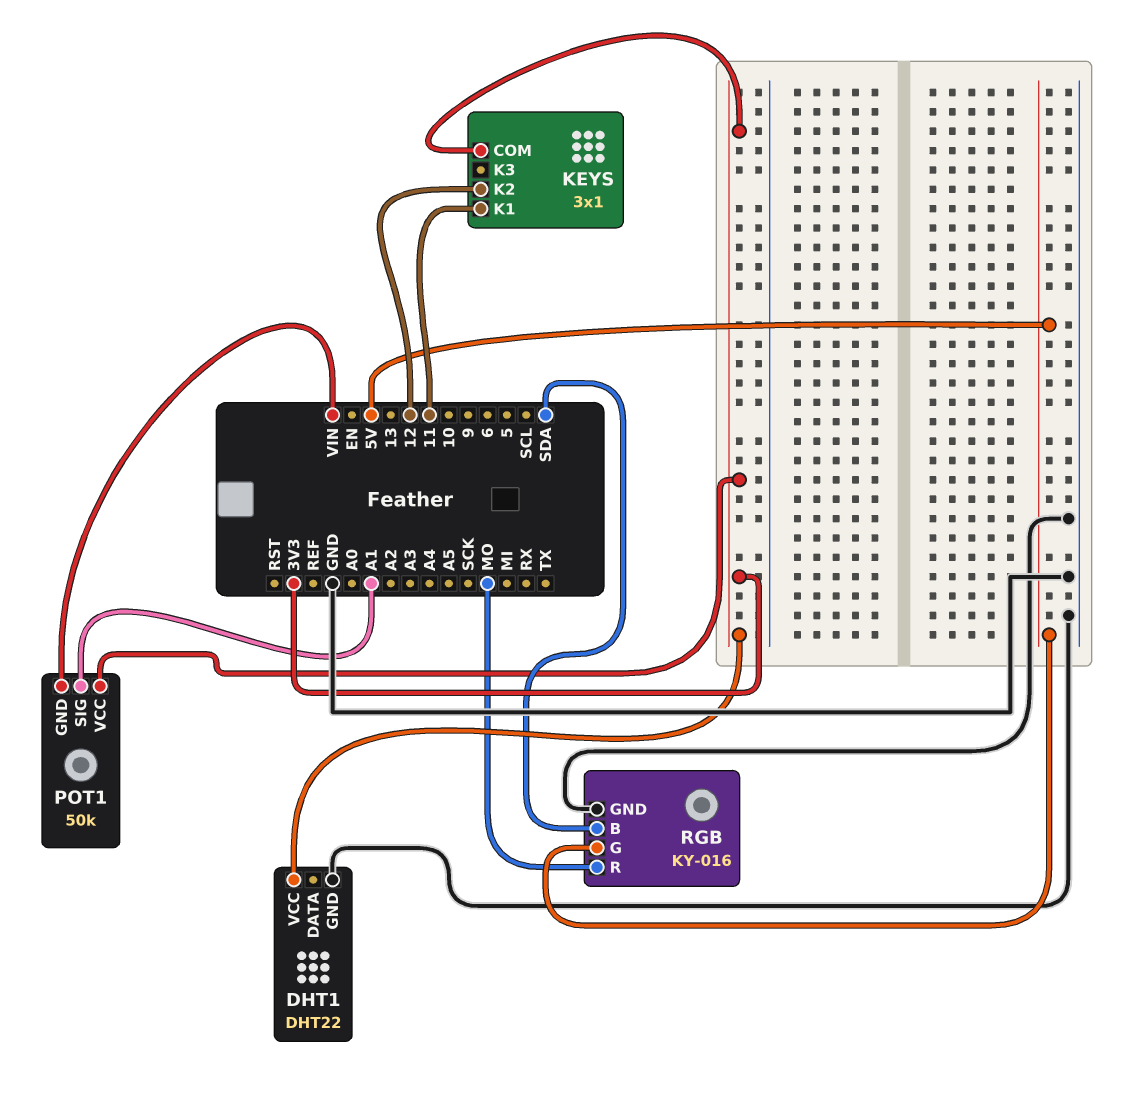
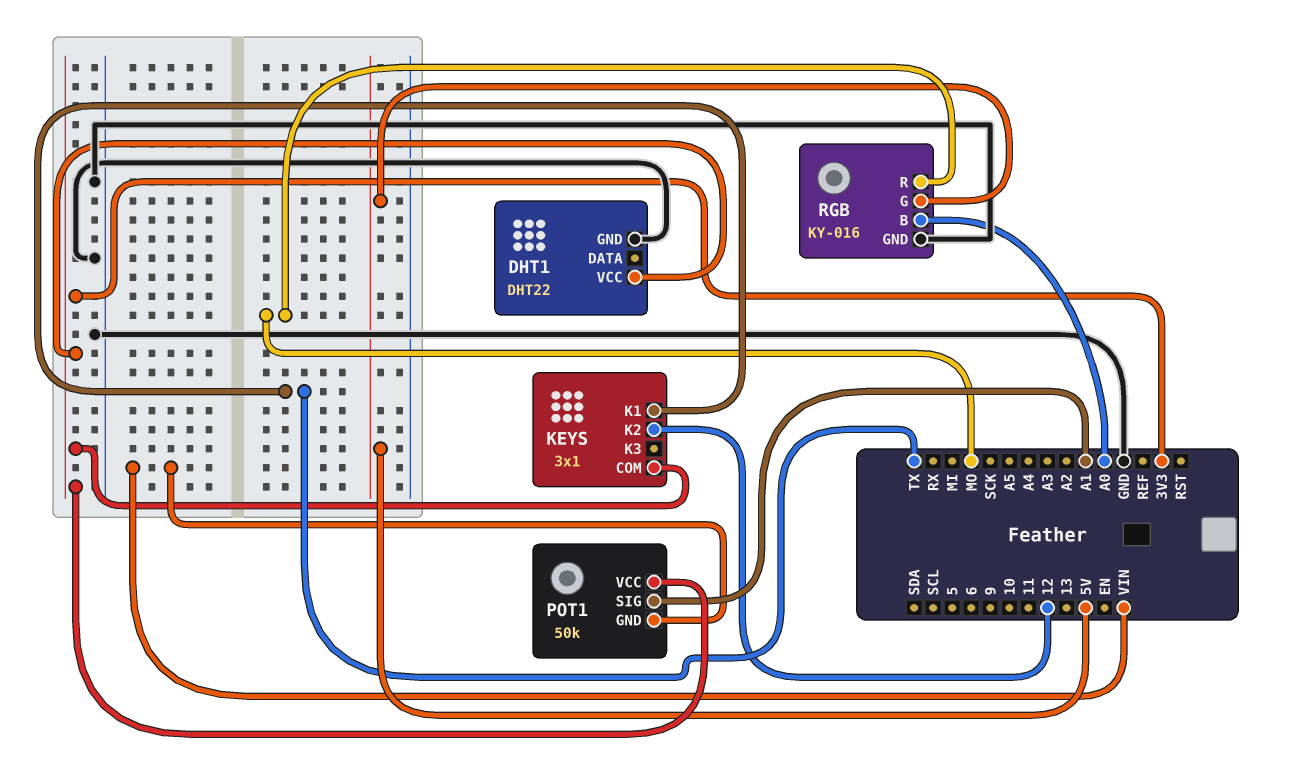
KEYS pin K1: 11 -> TX
RGB pin B: SDA -> A0

